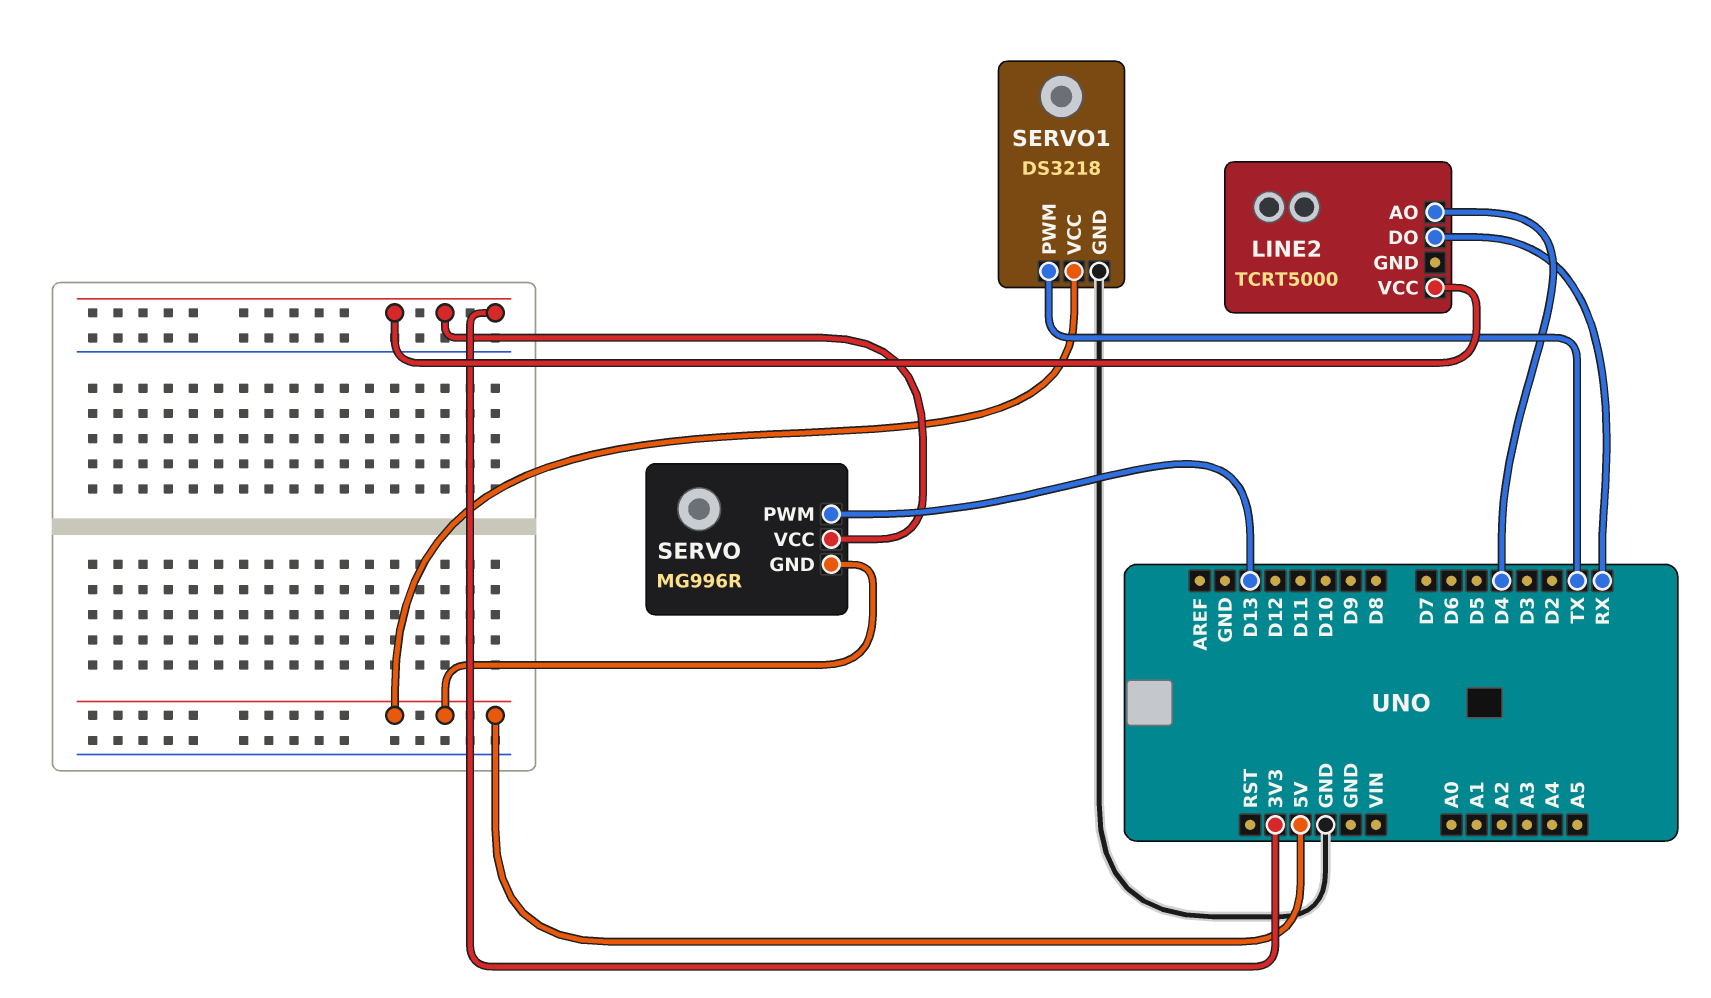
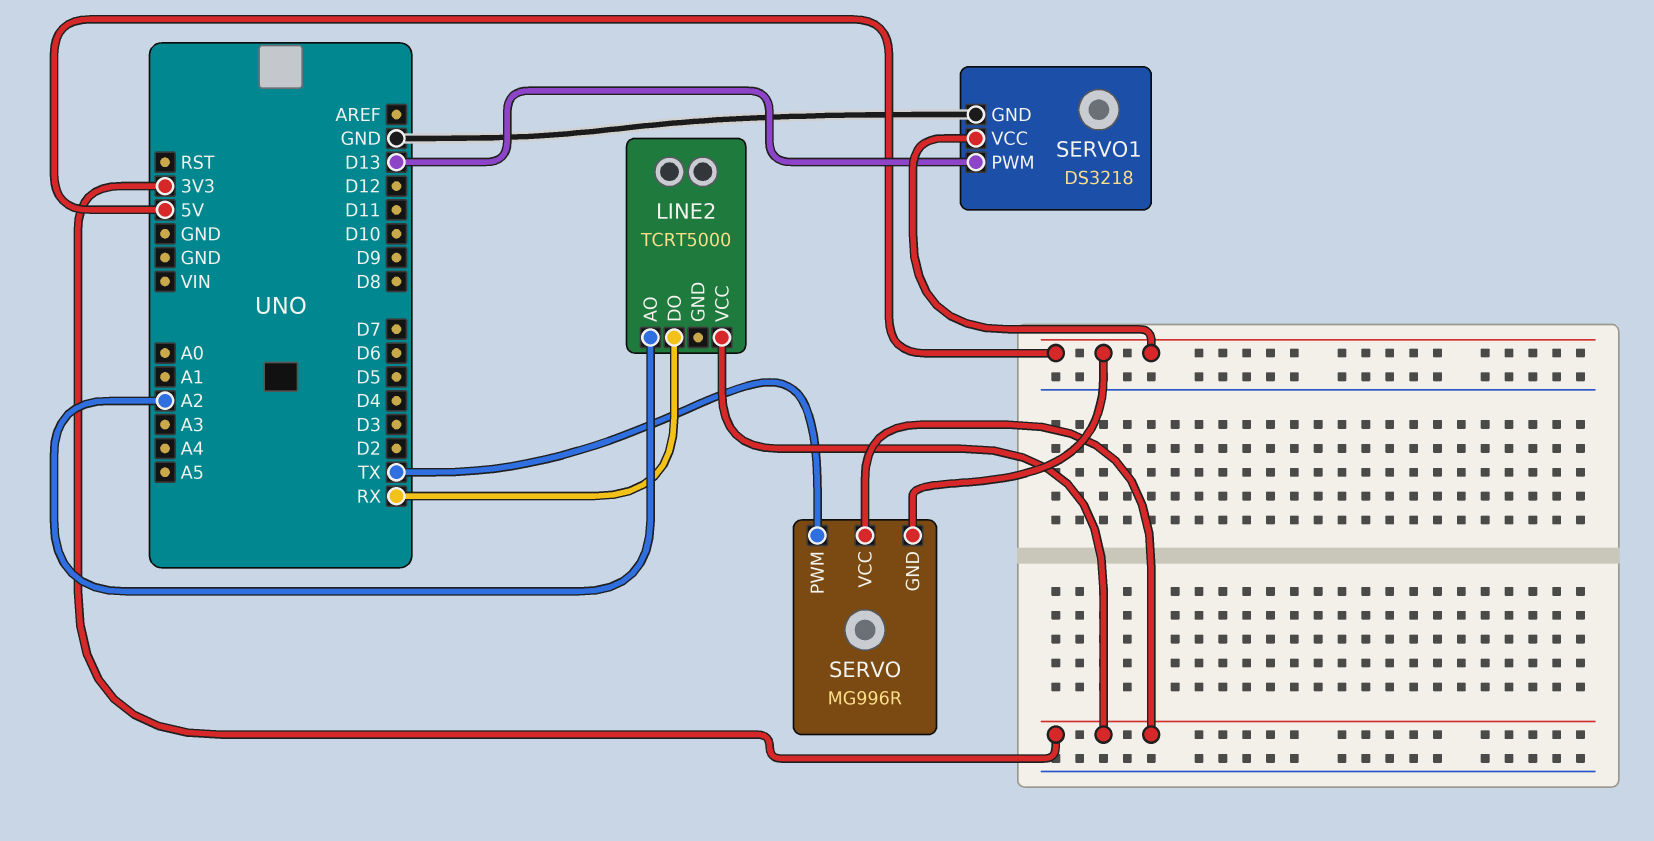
LINE2 pin AO: D4 -> A2
SERVO pin PWM: D13 -> TX
SERVO1 pin PWM: TX -> D13

